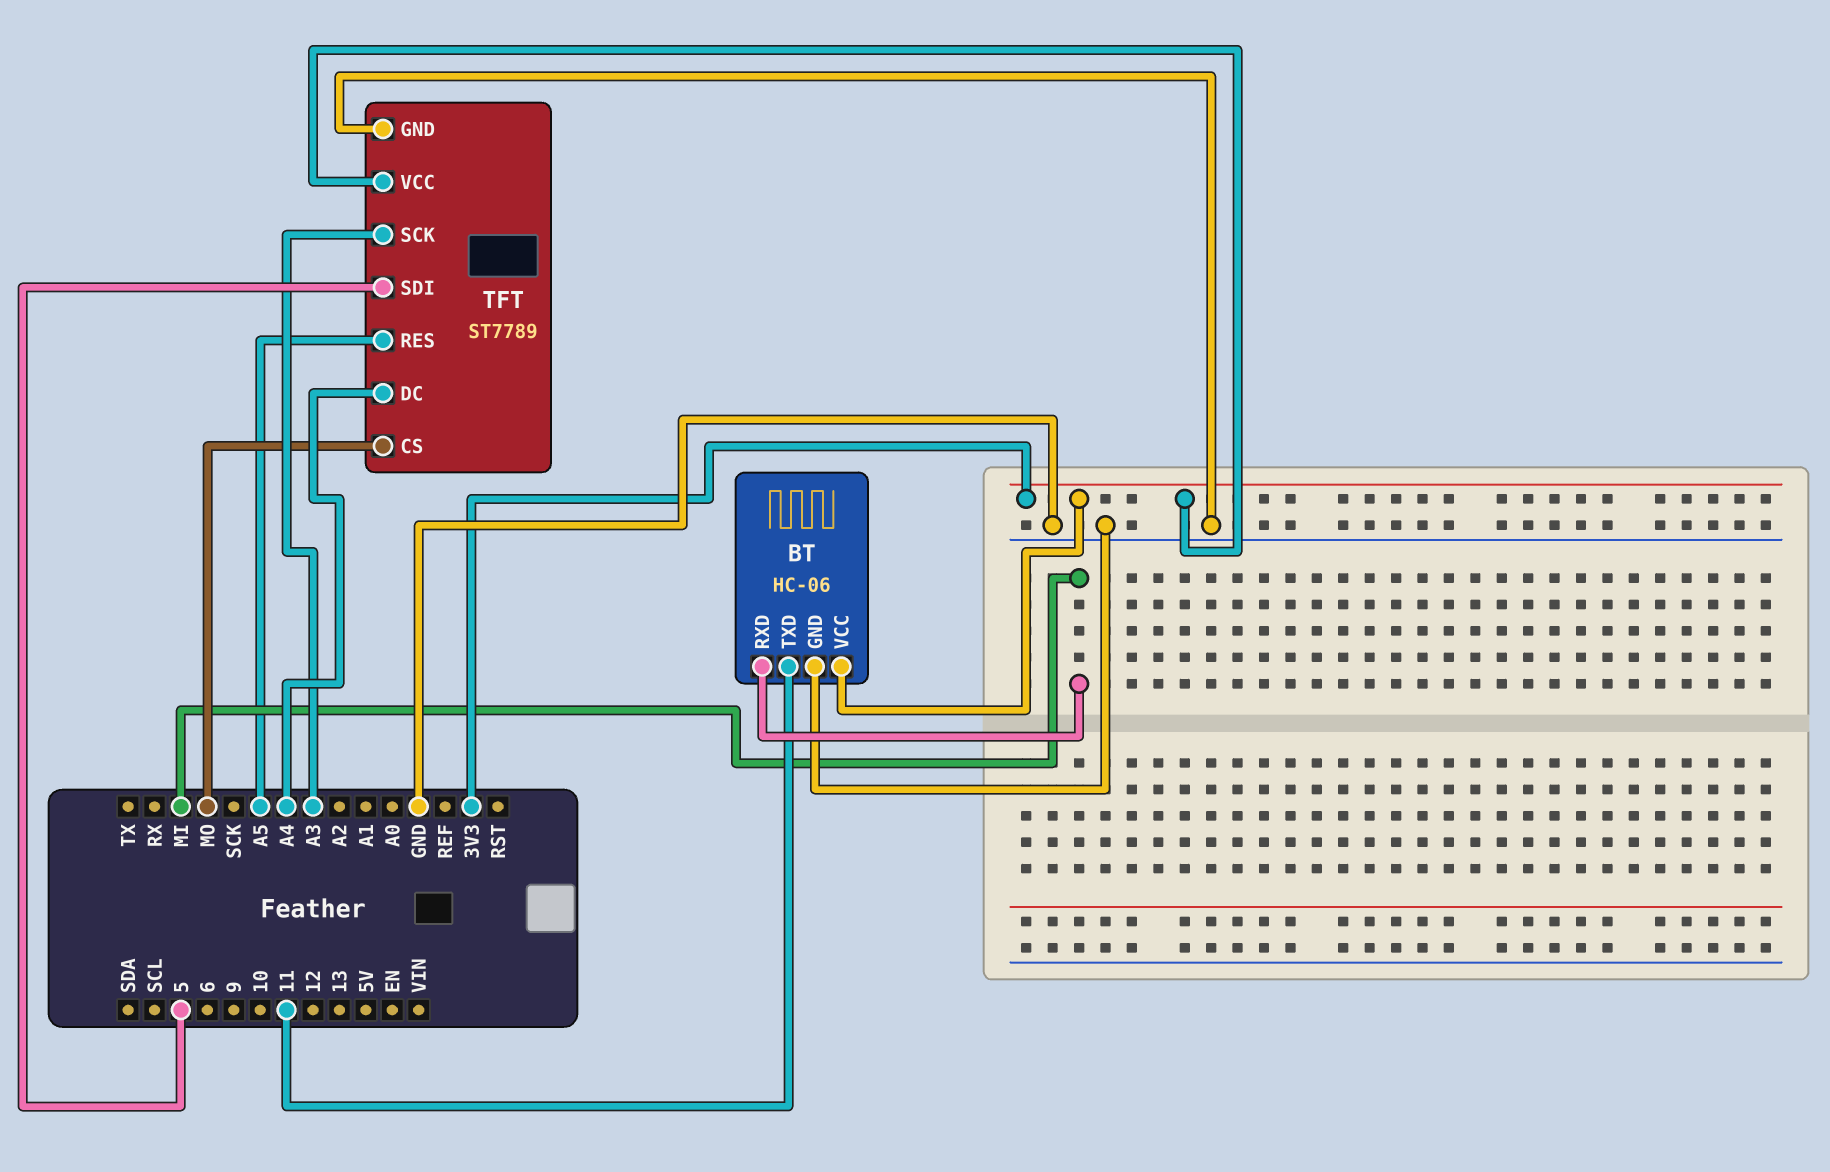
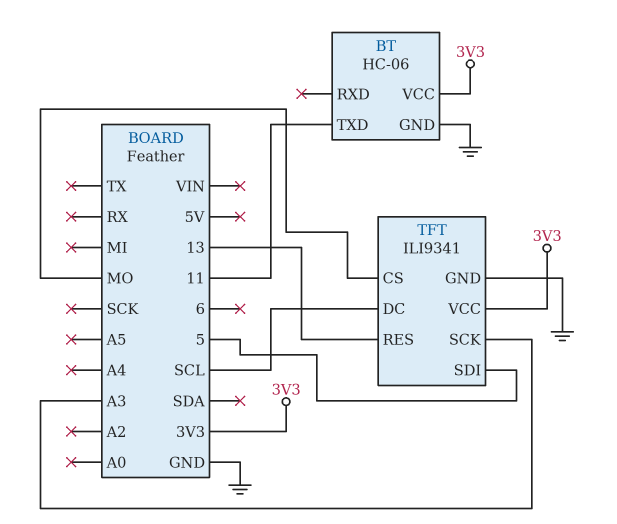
BT pin RXD: MI -> none
TFT: ST7789 -> ILI9341
TFT pin DC: A4 -> SCL
TFT pin RES: A5 -> 13

